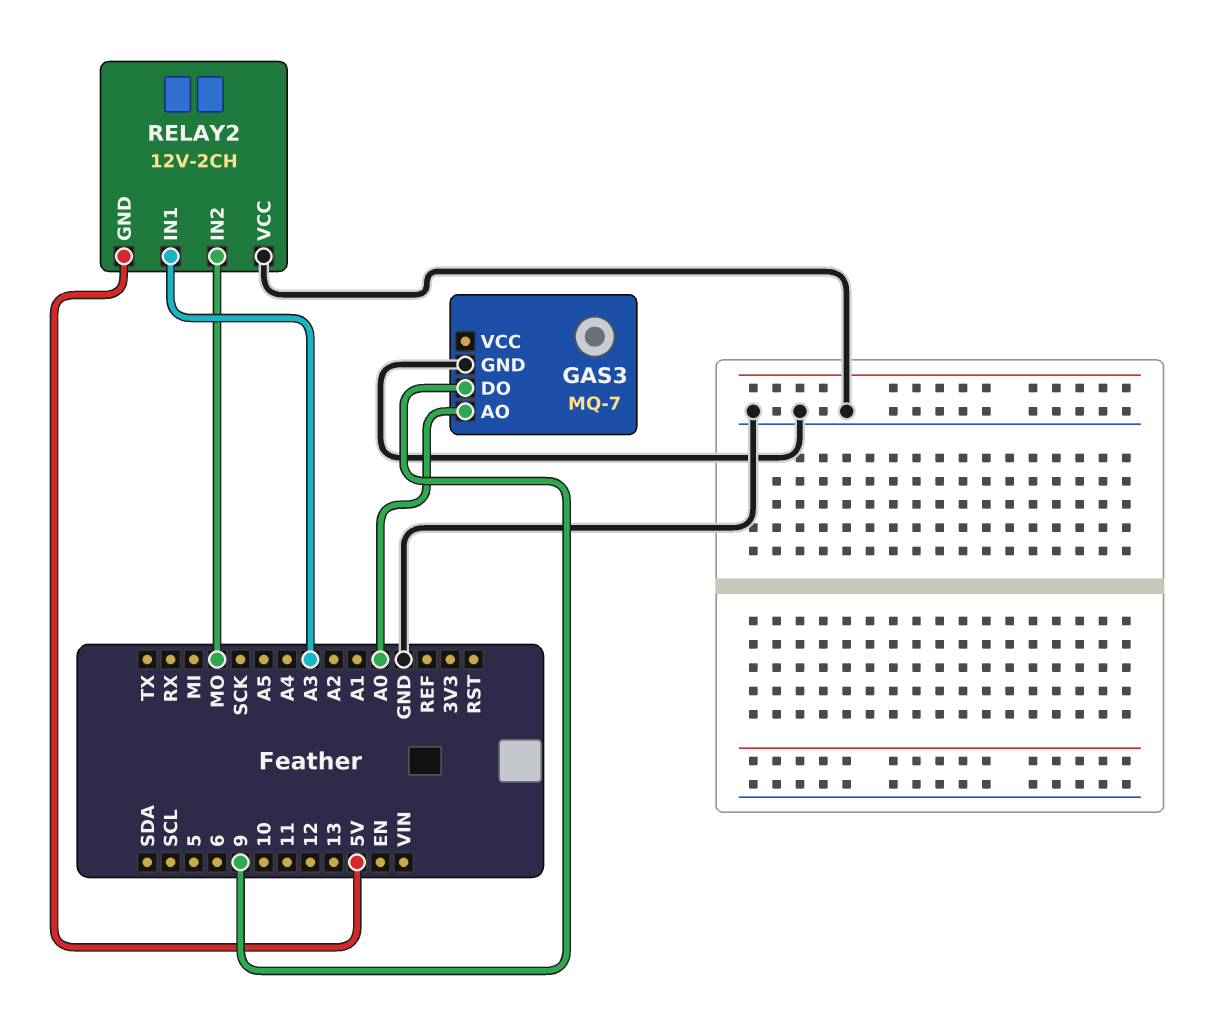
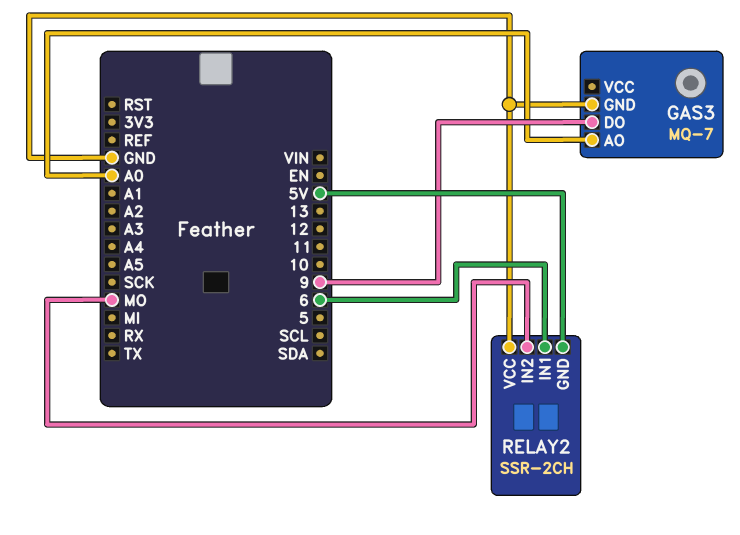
RELAY2: 12V-2CH -> SSR-2CH
RELAY2 pin IN1: A3 -> 6

